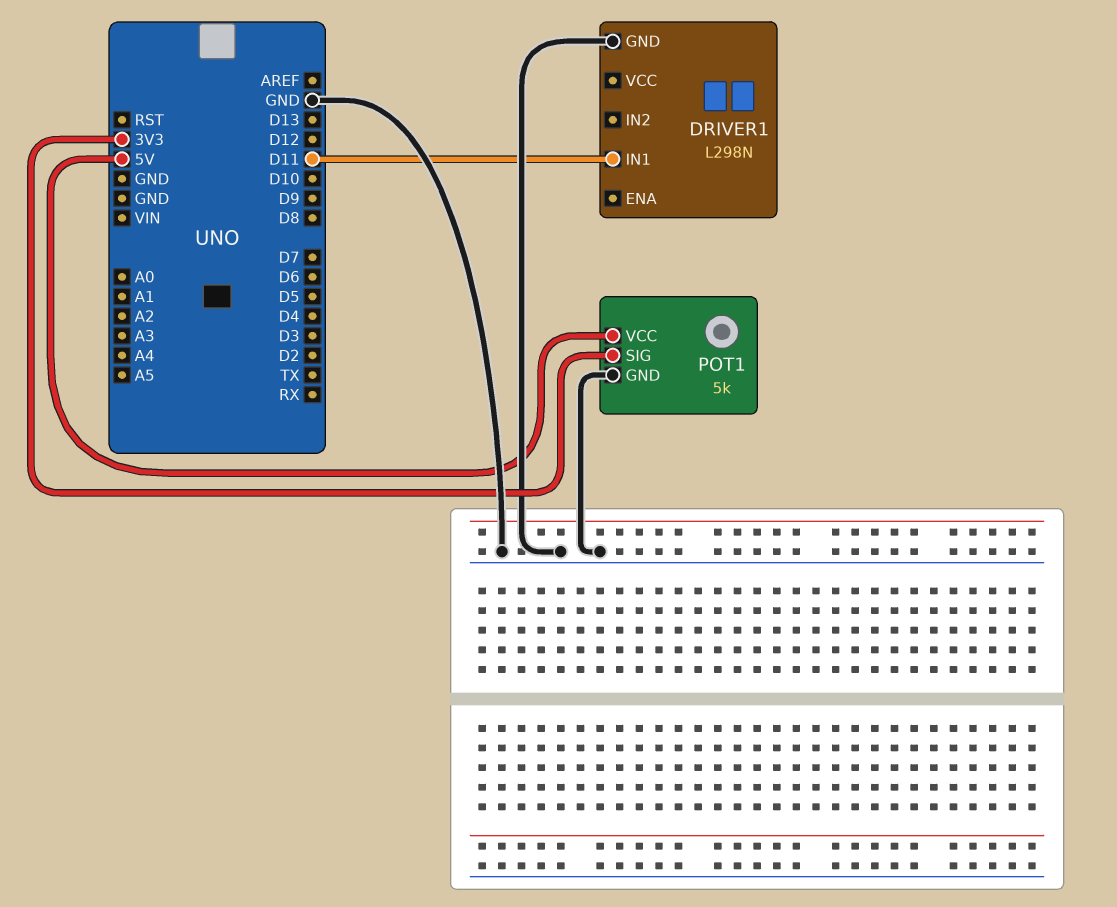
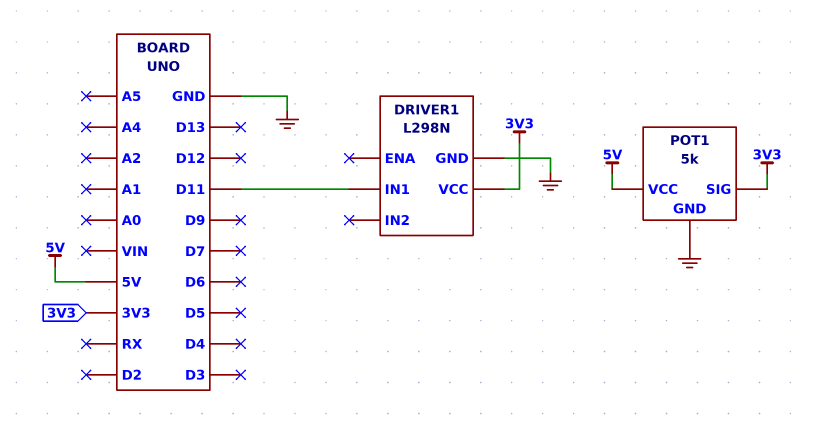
DRIVER1 pin VCC: none -> 3V3

